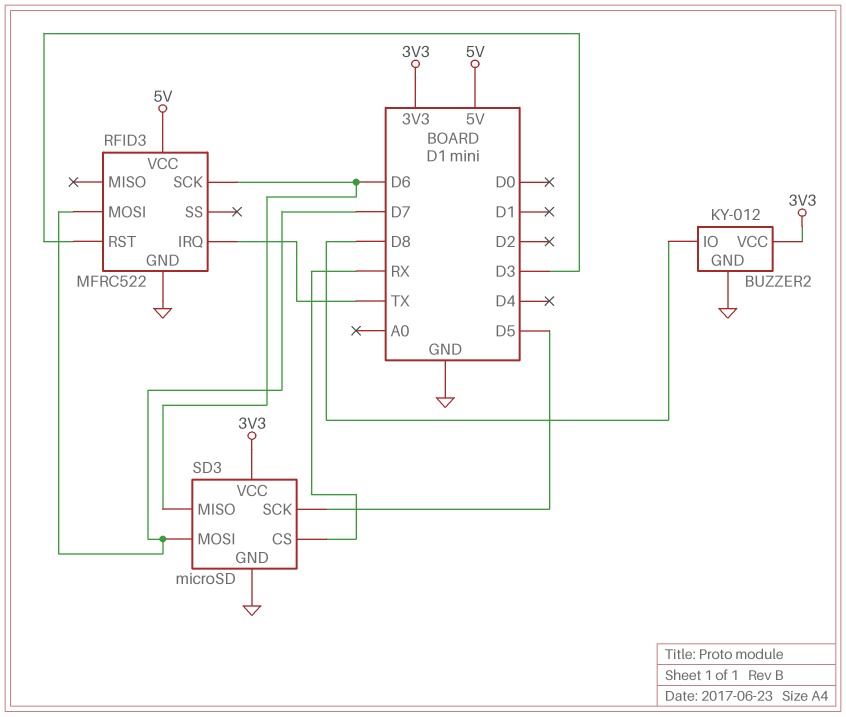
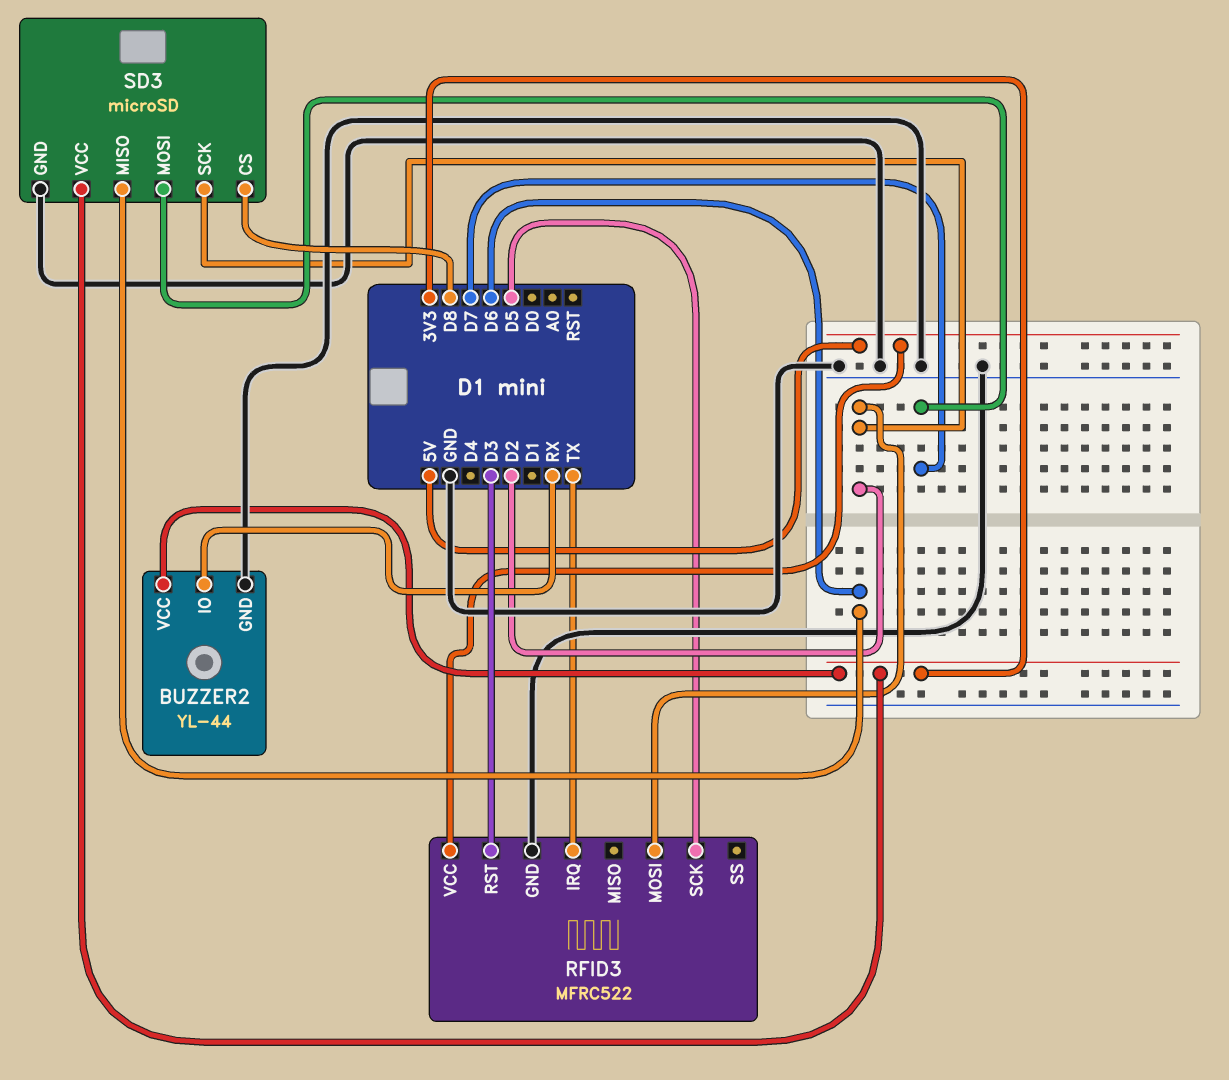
BUZZER2: KY-012 -> YL-44
BUZZER2 pin IO: D8 -> RX
RFID3 pin MOSI: D7 -> D2
RFID3 pin SCK: D6 -> D5
SD3 pin CS: RX -> D8
SD3 pin SCK: D5 -> D2

